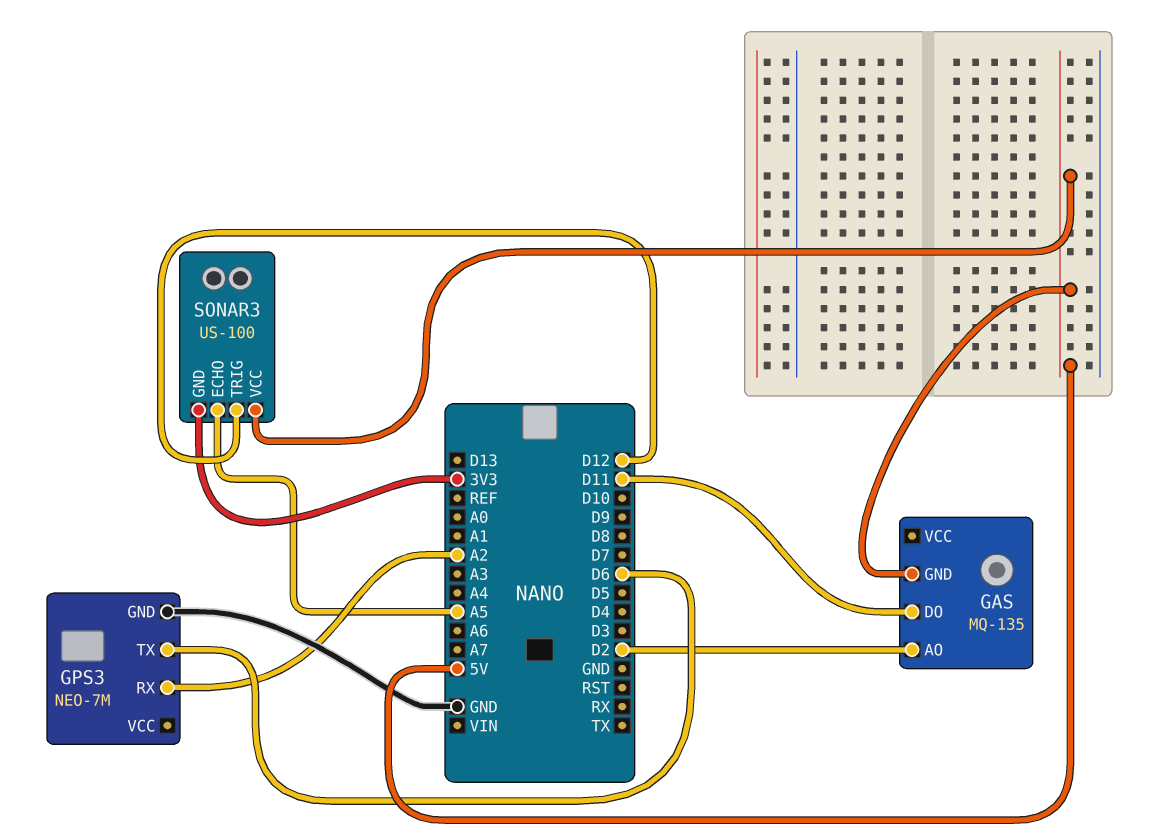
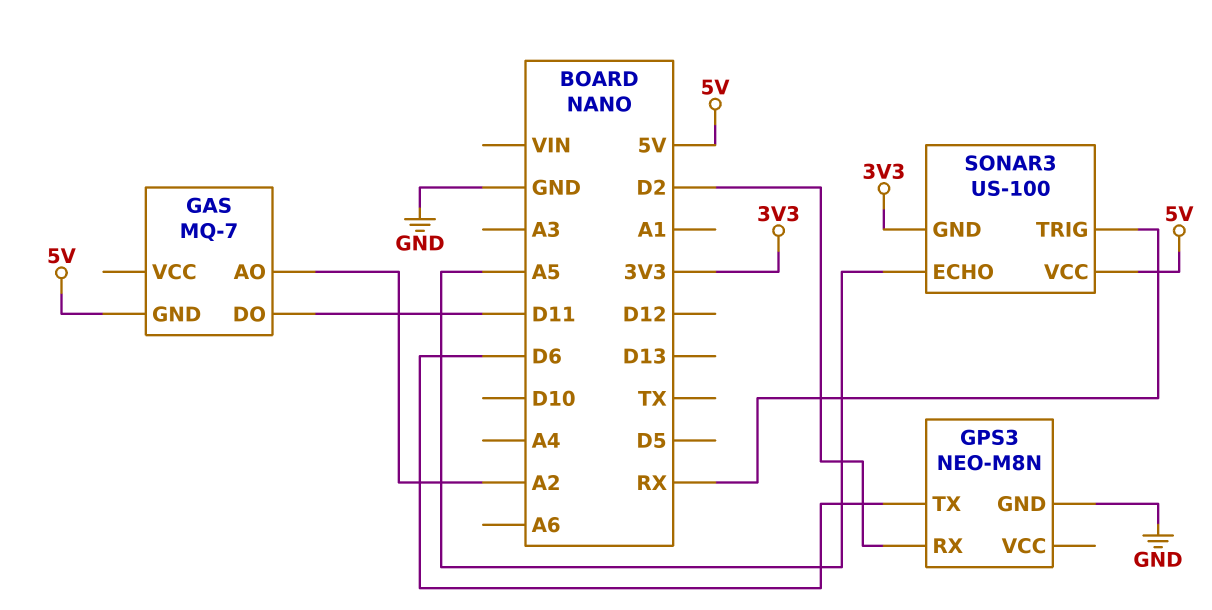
GAS: MQ-135 -> MQ-7
GAS pin AO: D2 -> A2
GPS3: NEO-7M -> NEO-M8N
GPS3 pin RX: A2 -> D2
SONAR3 pin TRIG: D12 -> RX

